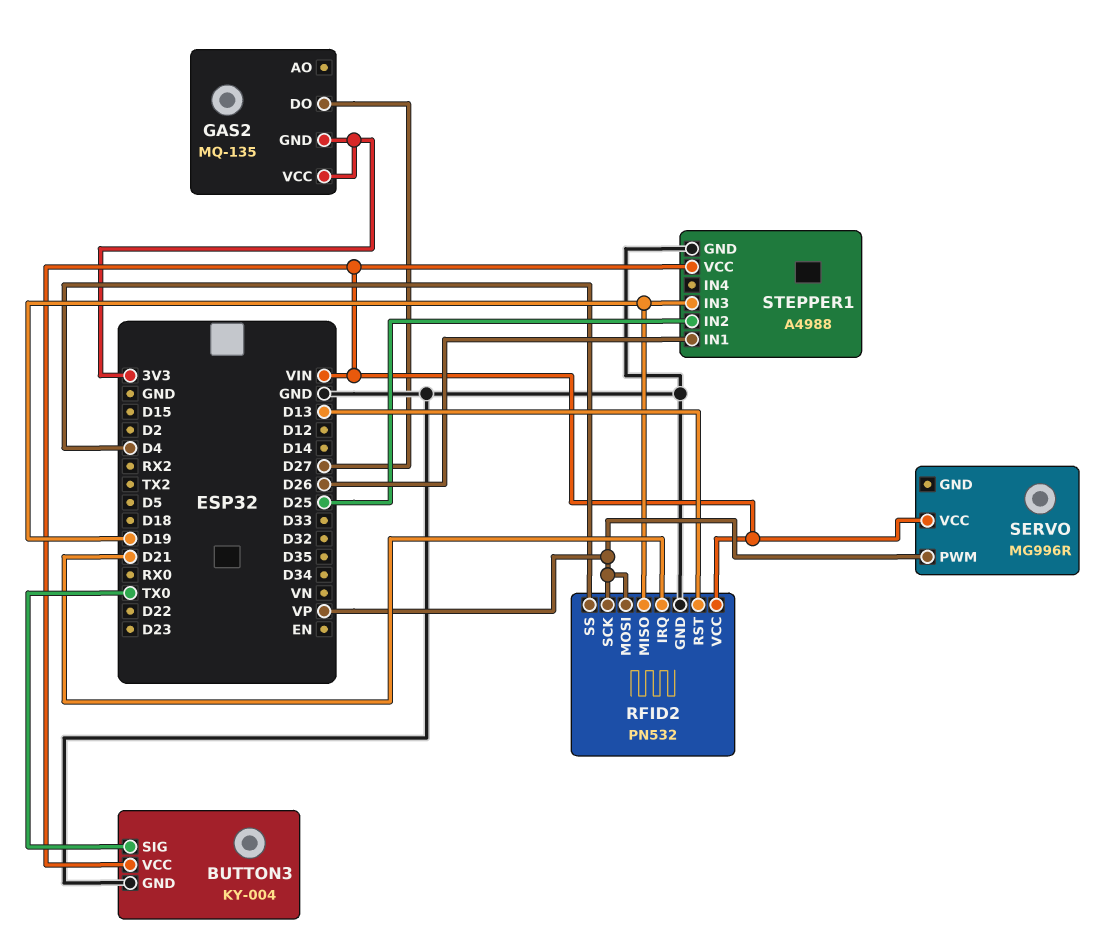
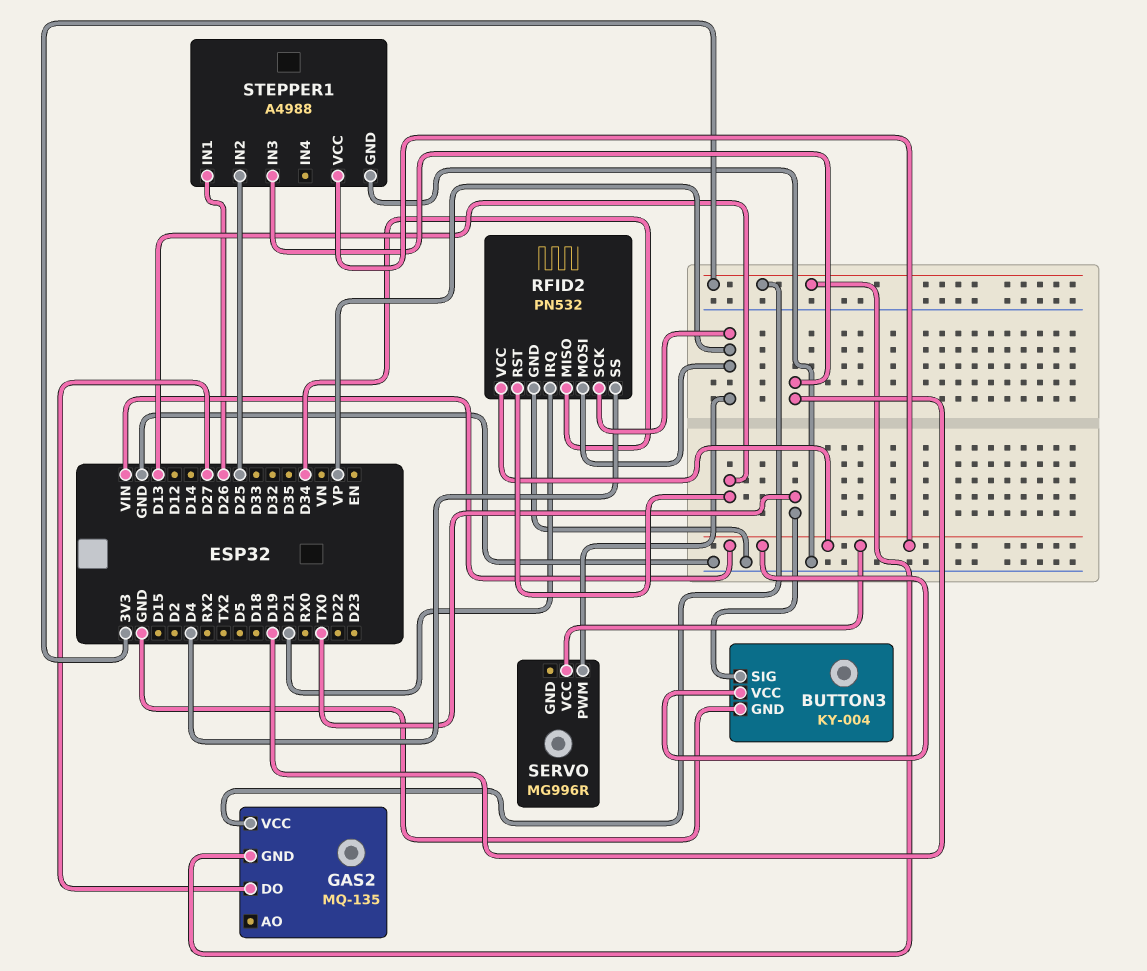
RFID2 pin MISO: D19 -> D34

